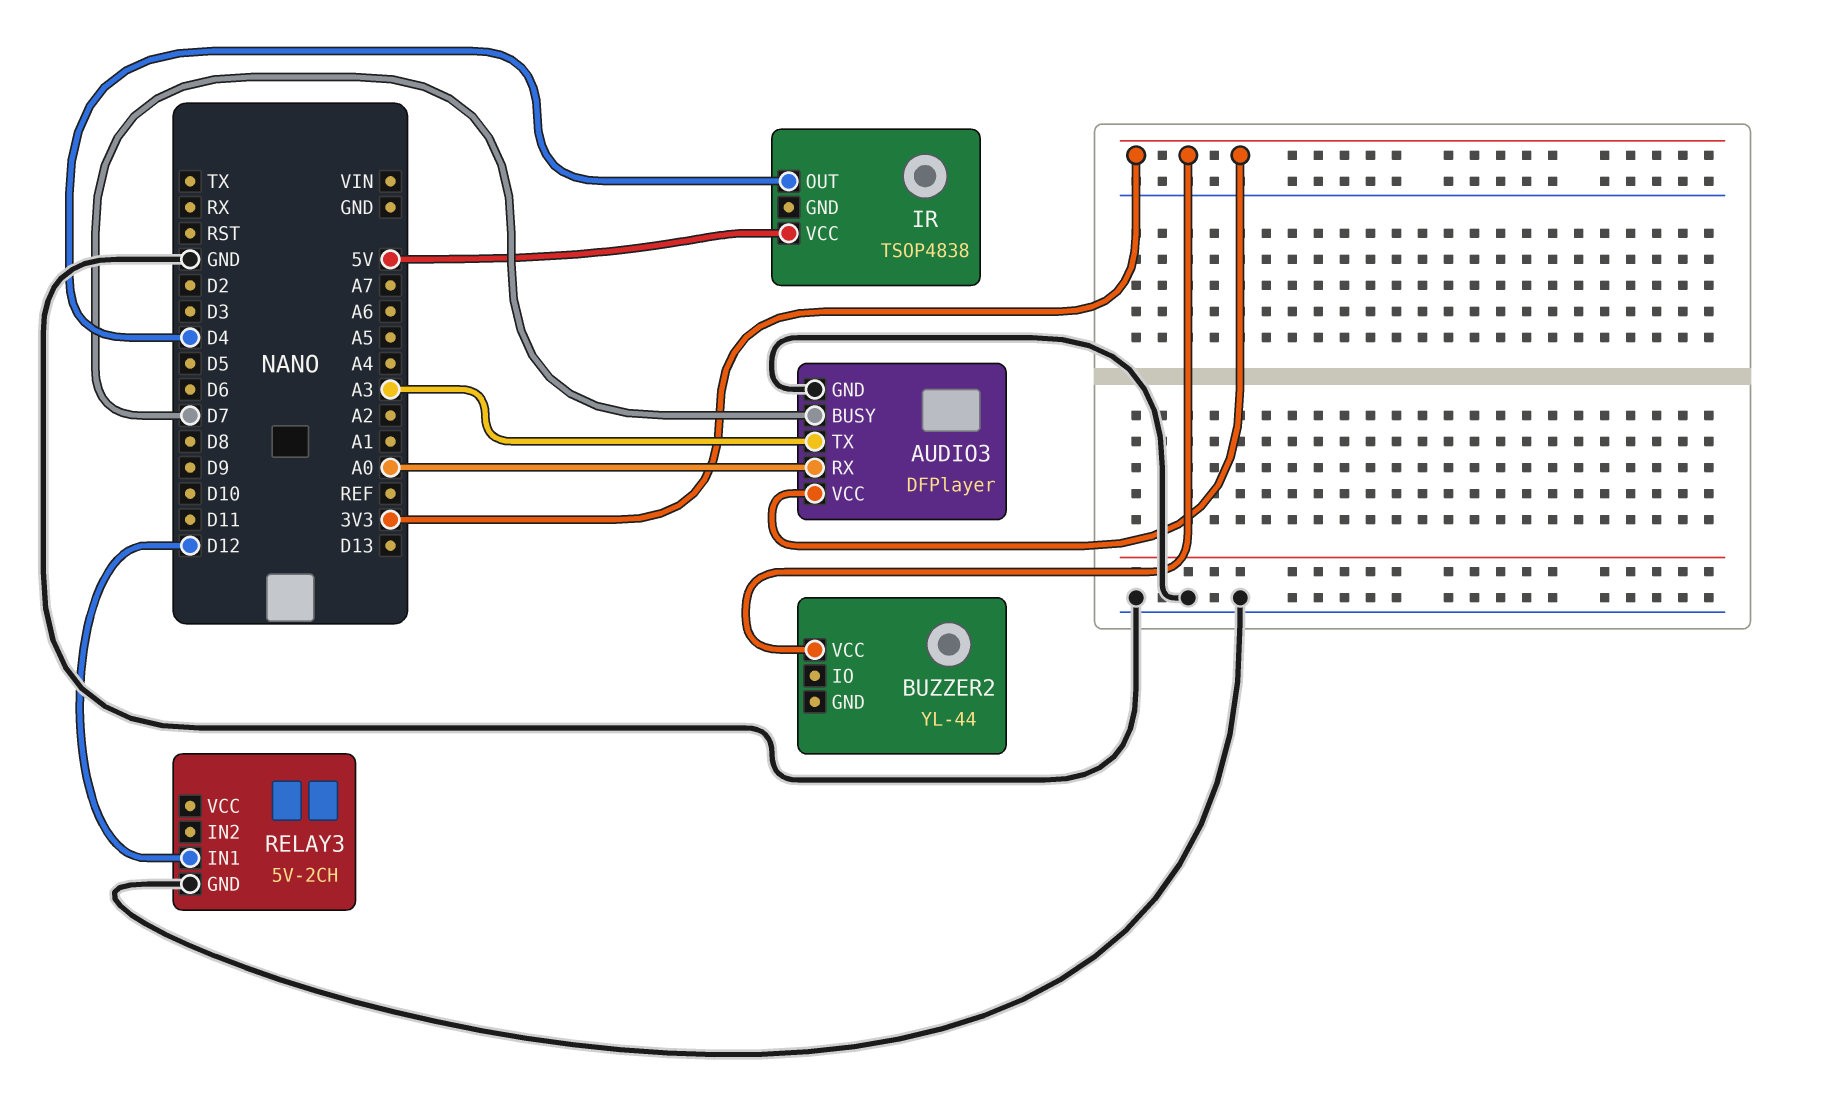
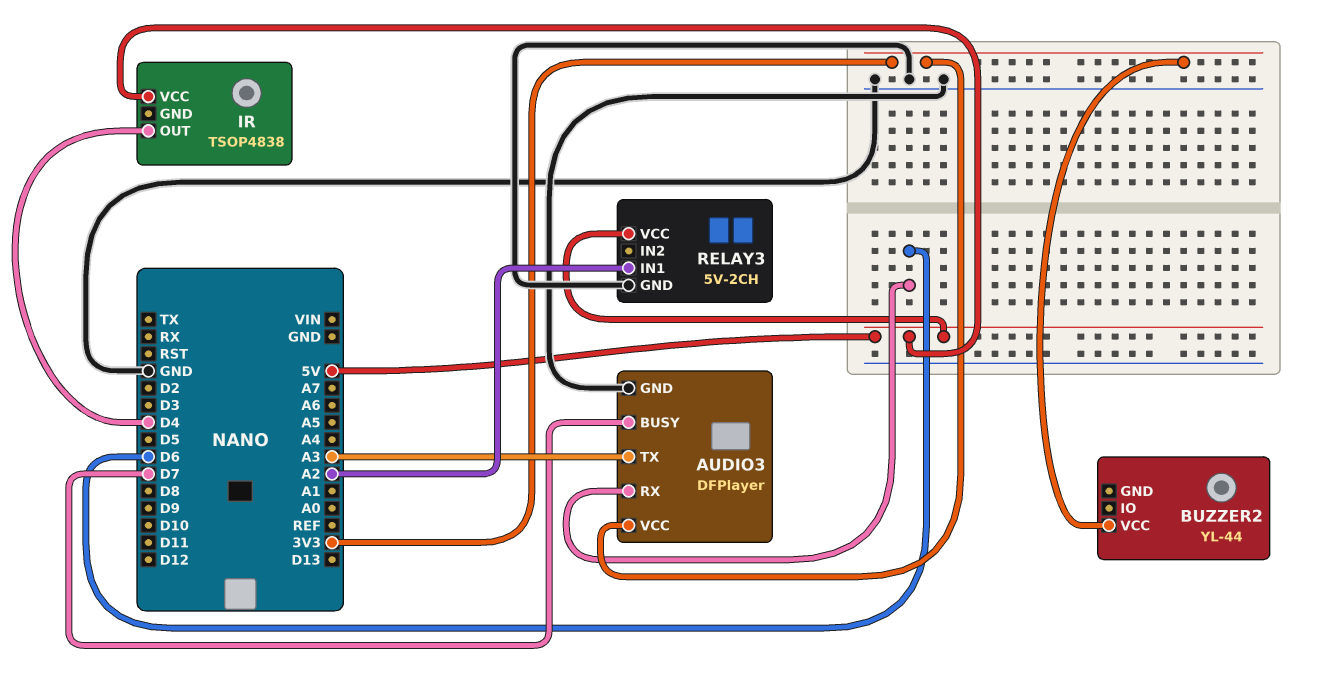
AUDIO3 pin RX: A0 -> D6
RELAY3 pin IN1: D12 -> A2
RELAY3 pin VCC: none -> 5V

